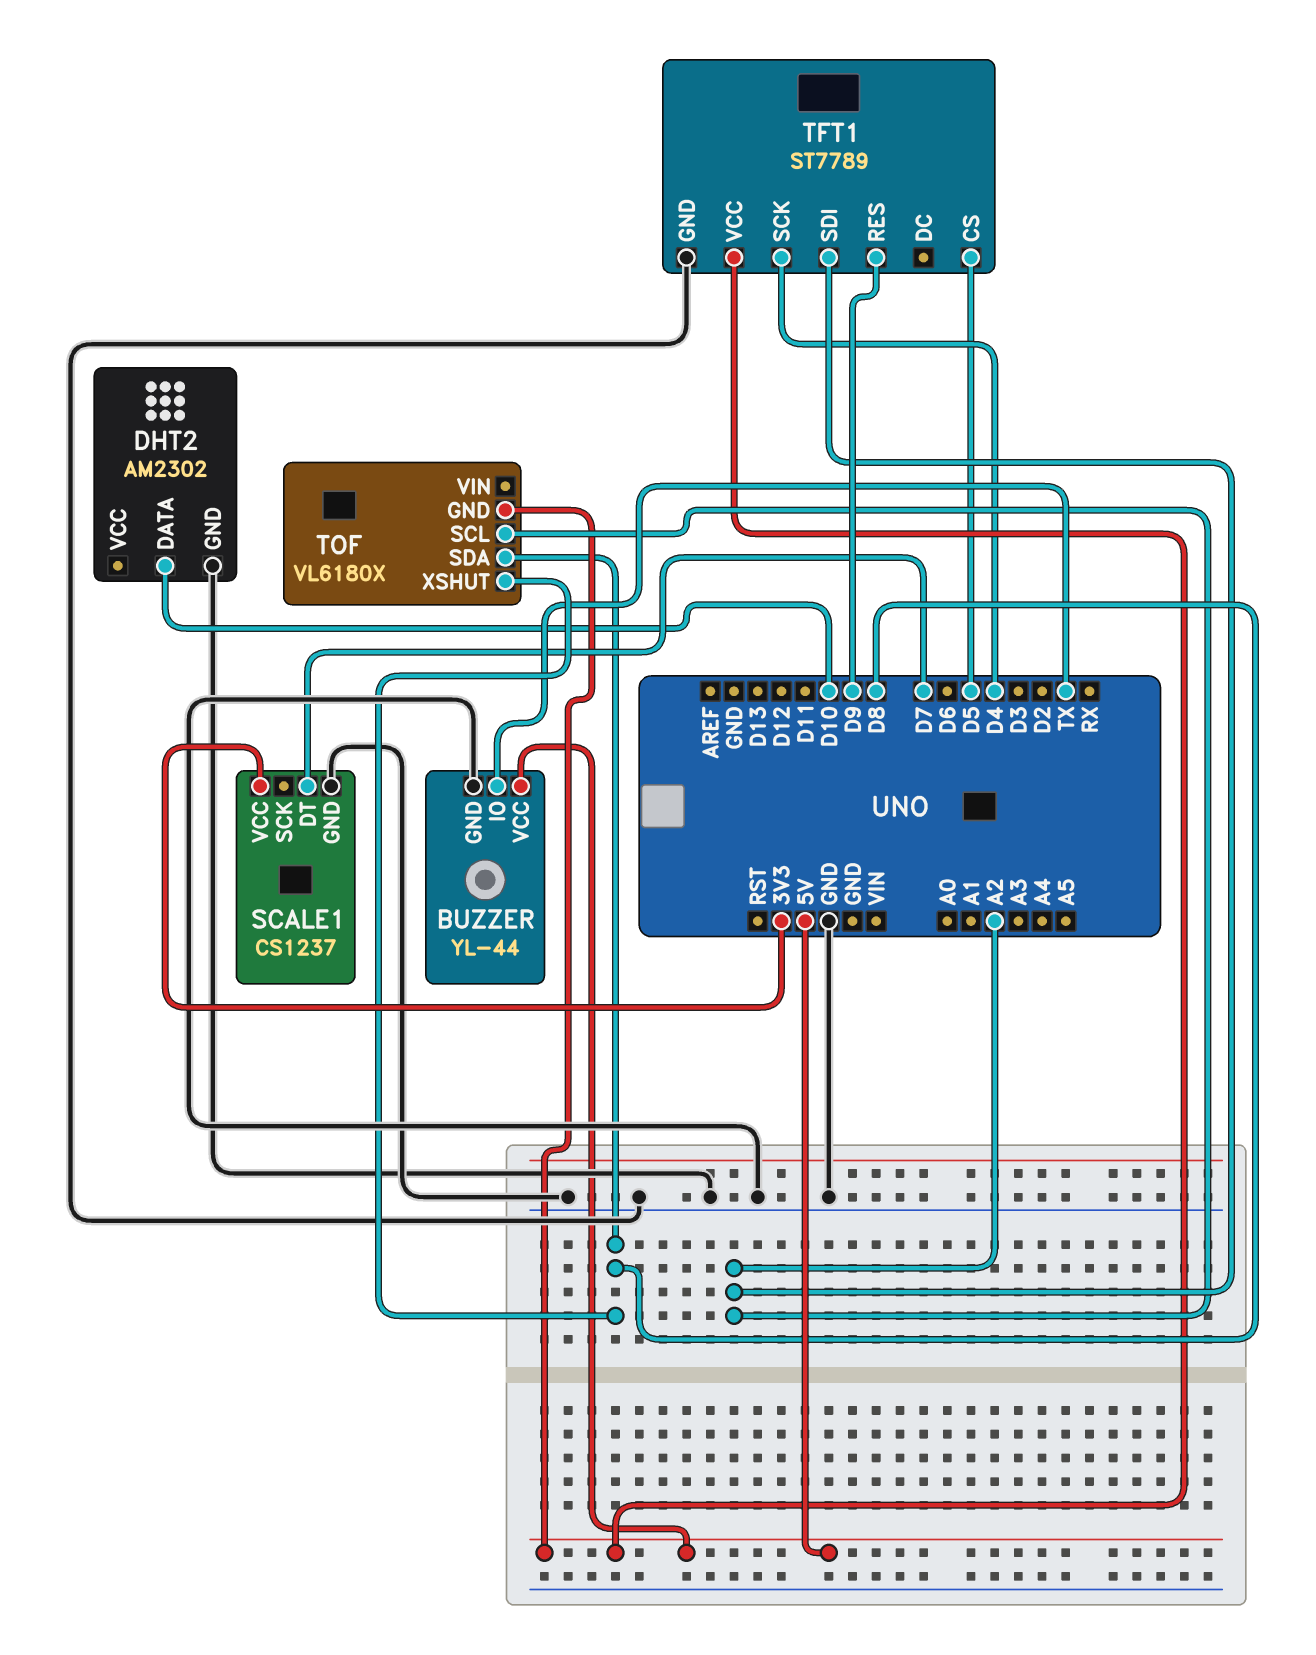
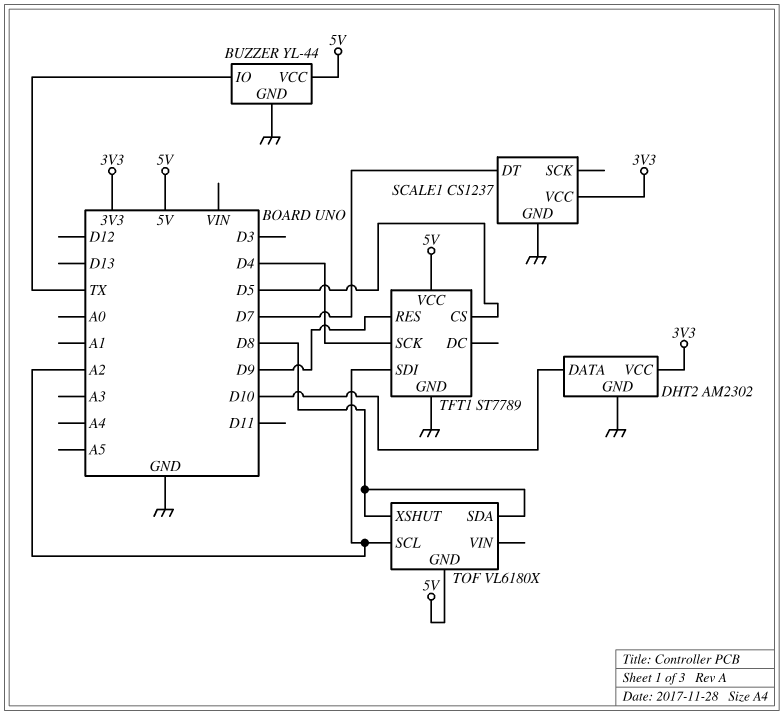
DHT2 pin VCC: none -> 3V3

